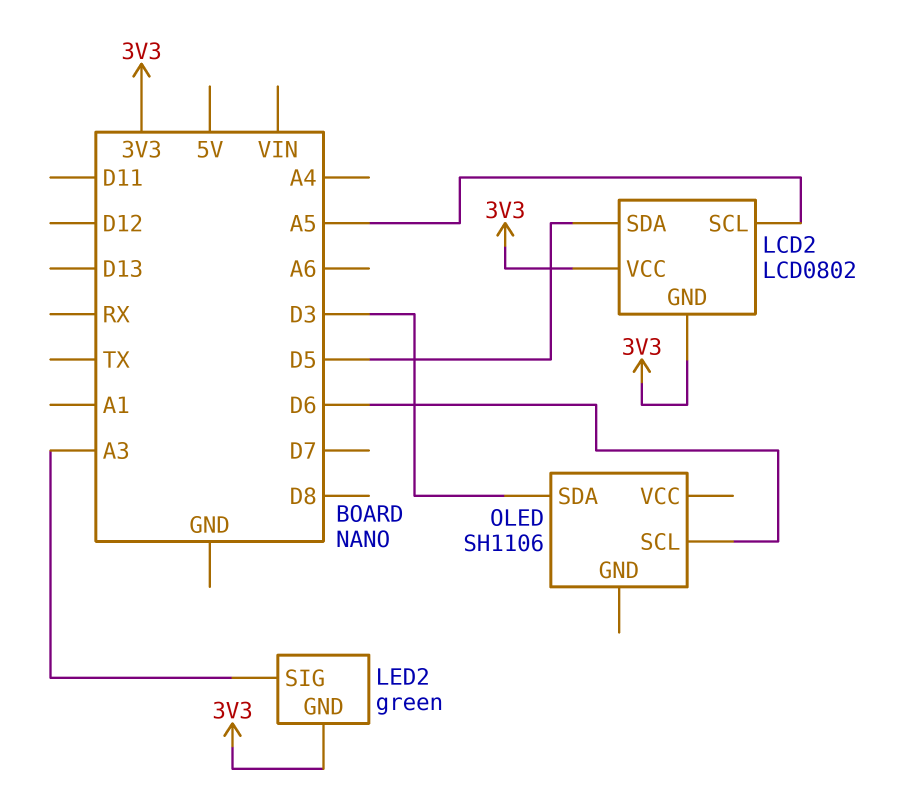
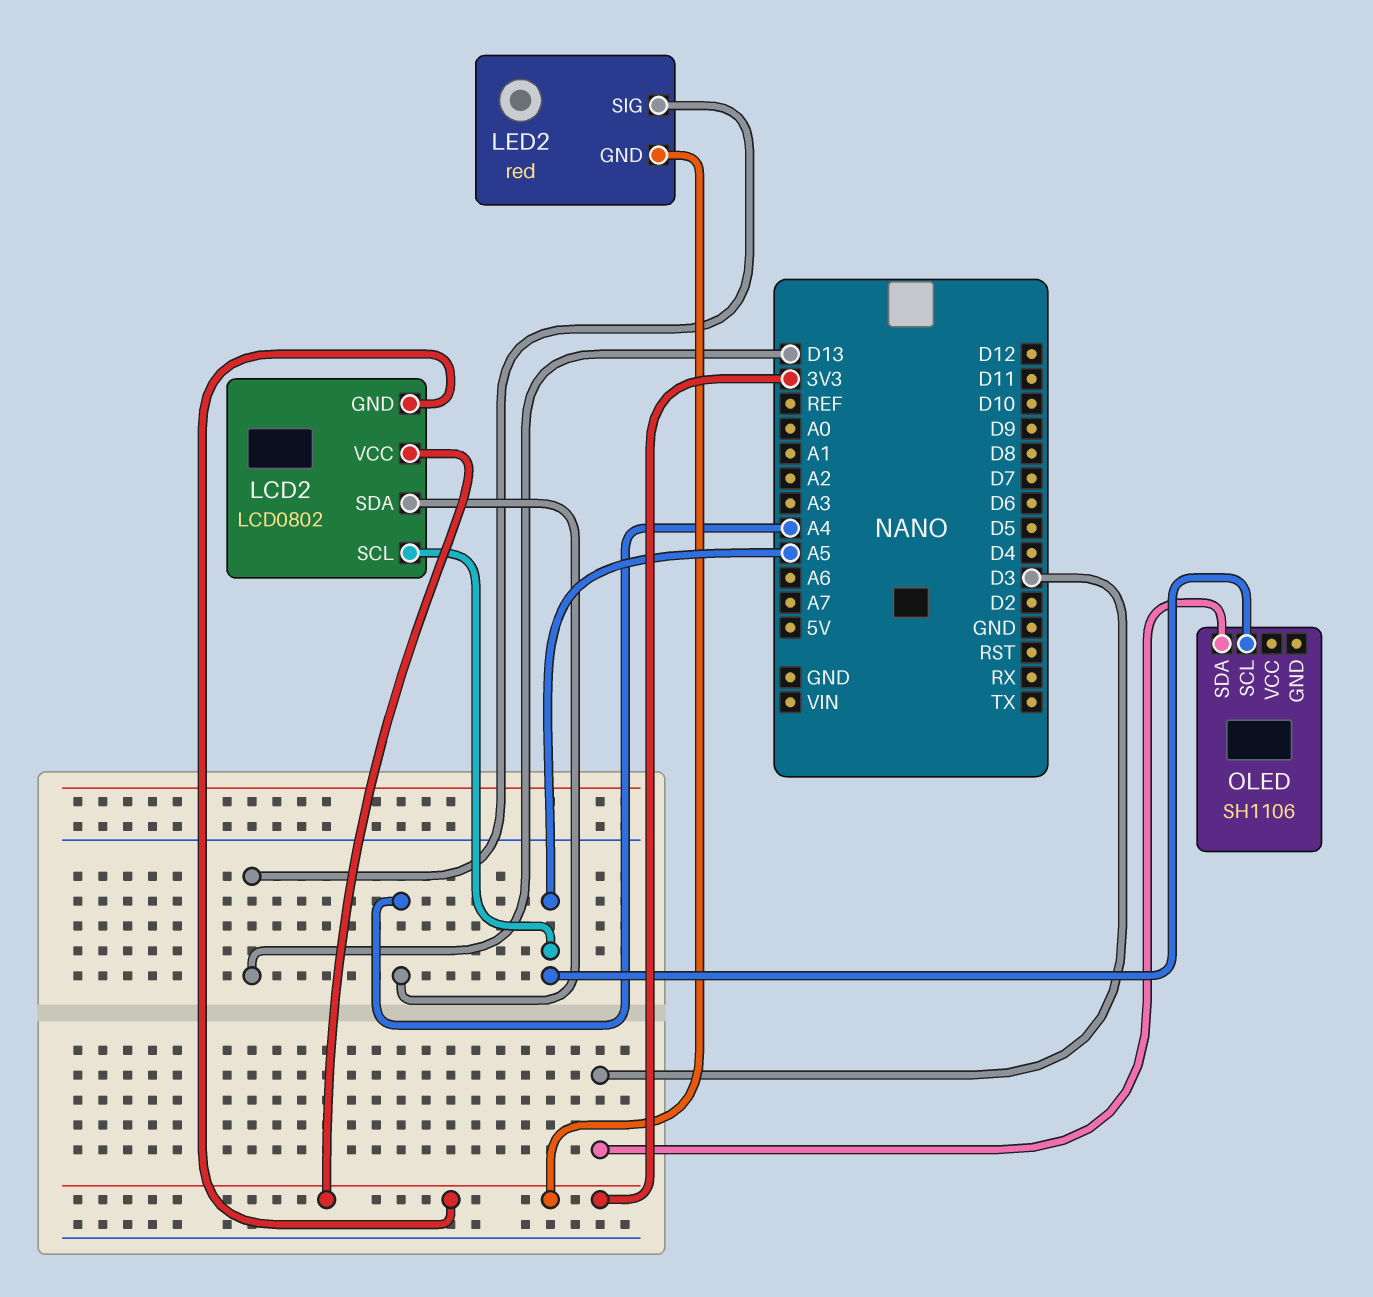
LCD2 pin SDA: D5 -> A4
LED2: green -> red
LED2 pin SIG: A3 -> D13
OLED pin SCL: D6 -> A5

